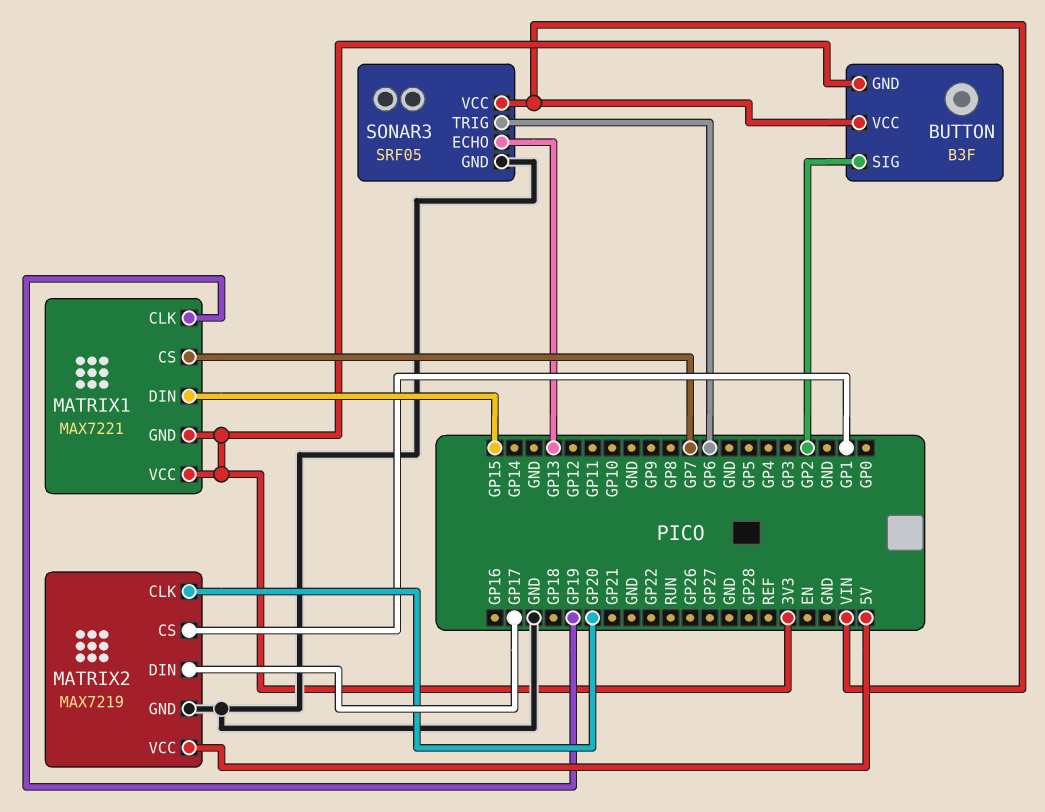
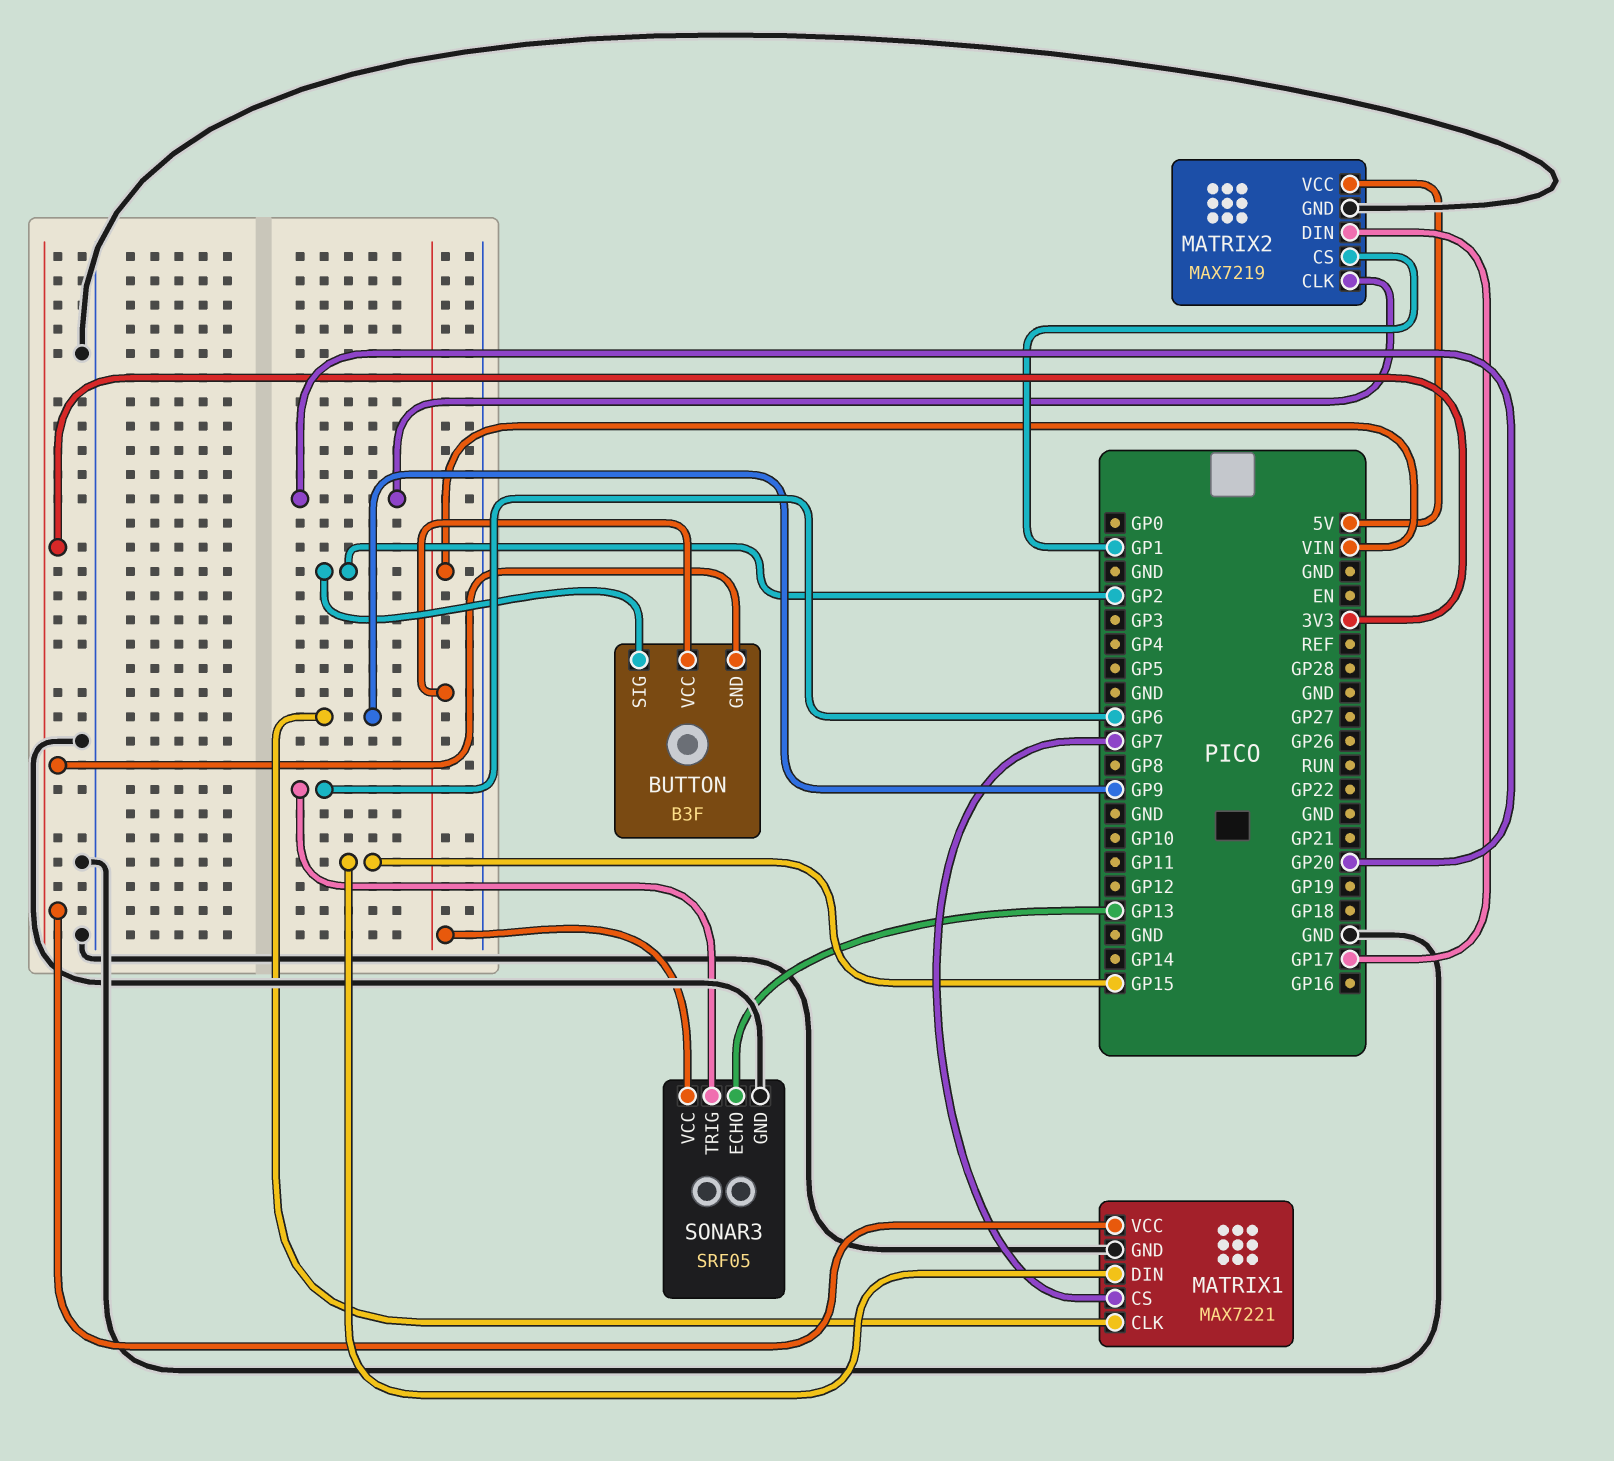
MATRIX1 pin CLK: GP19 -> GP9
MATRIX1 pin GND: 3V3 -> GND

